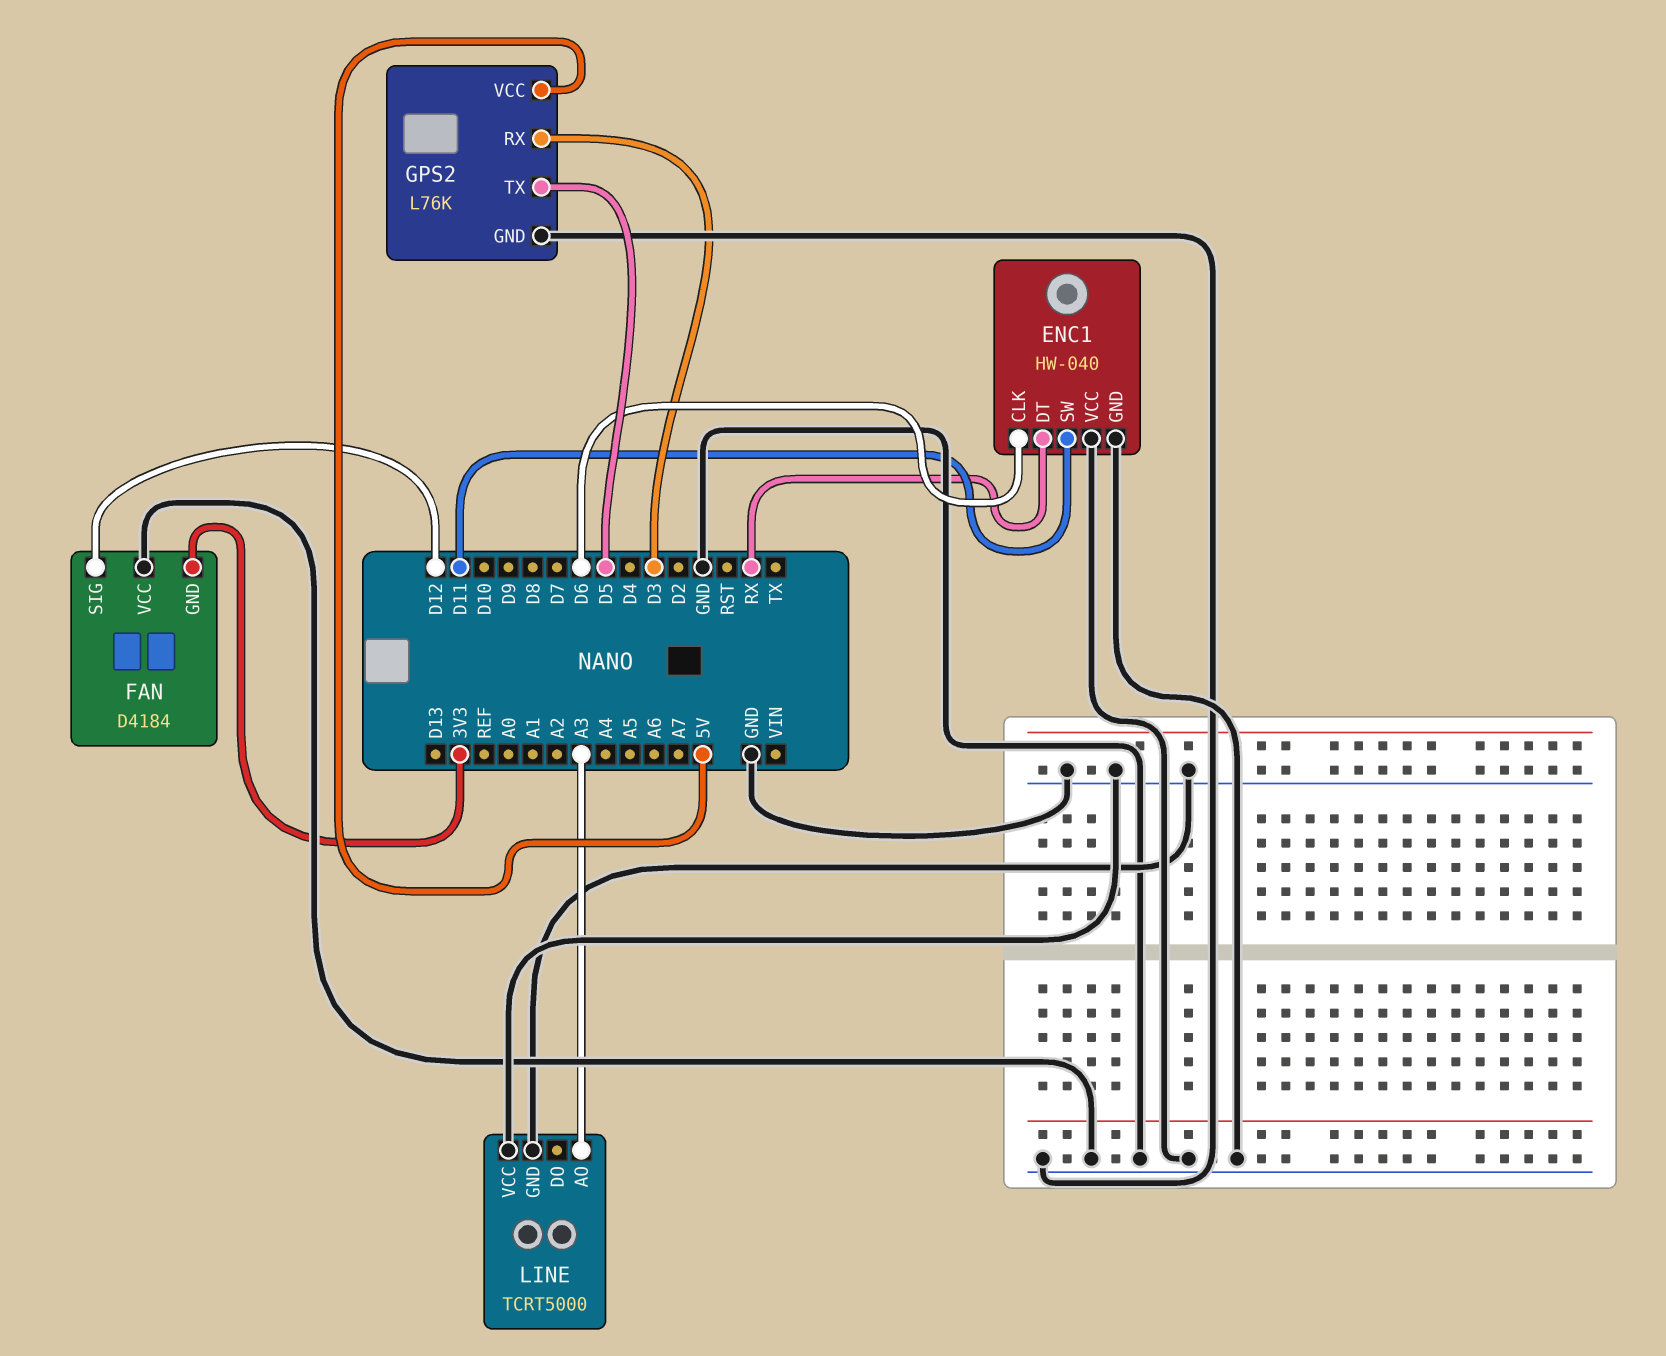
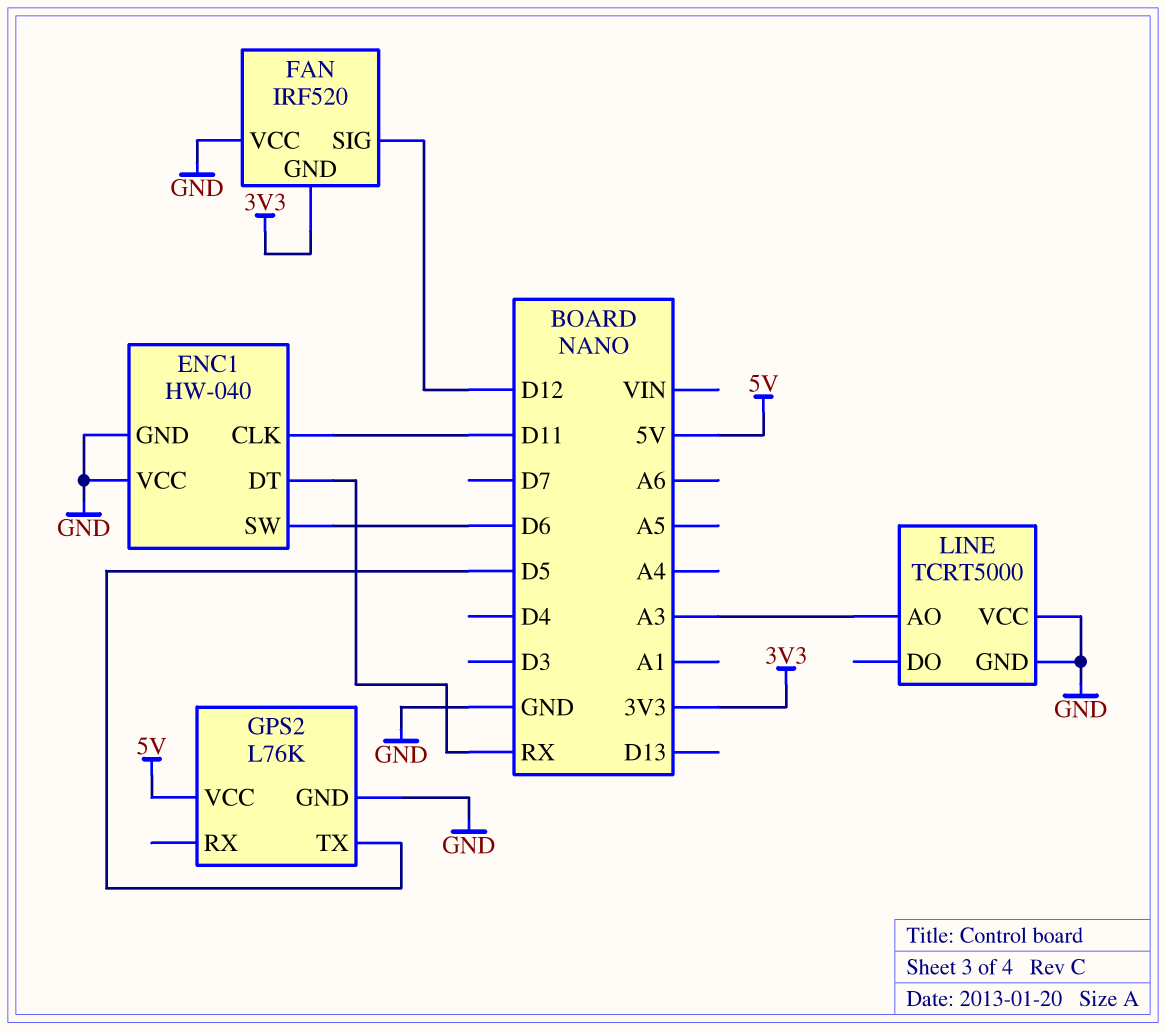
ENC1 pin CLK: D6 -> D11
ENC1 pin SW: D11 -> D6
FAN: D4184 -> IRF520
GPS2 pin RX: D3 -> none

